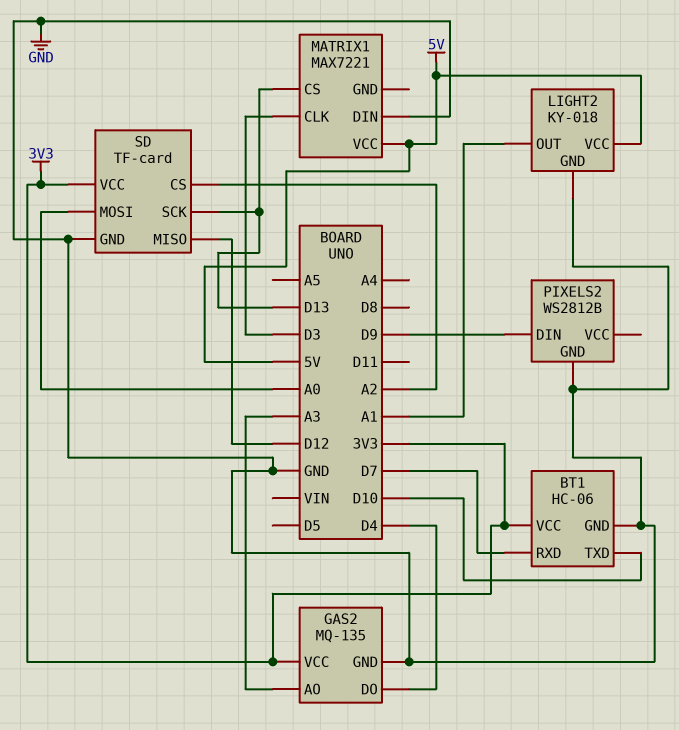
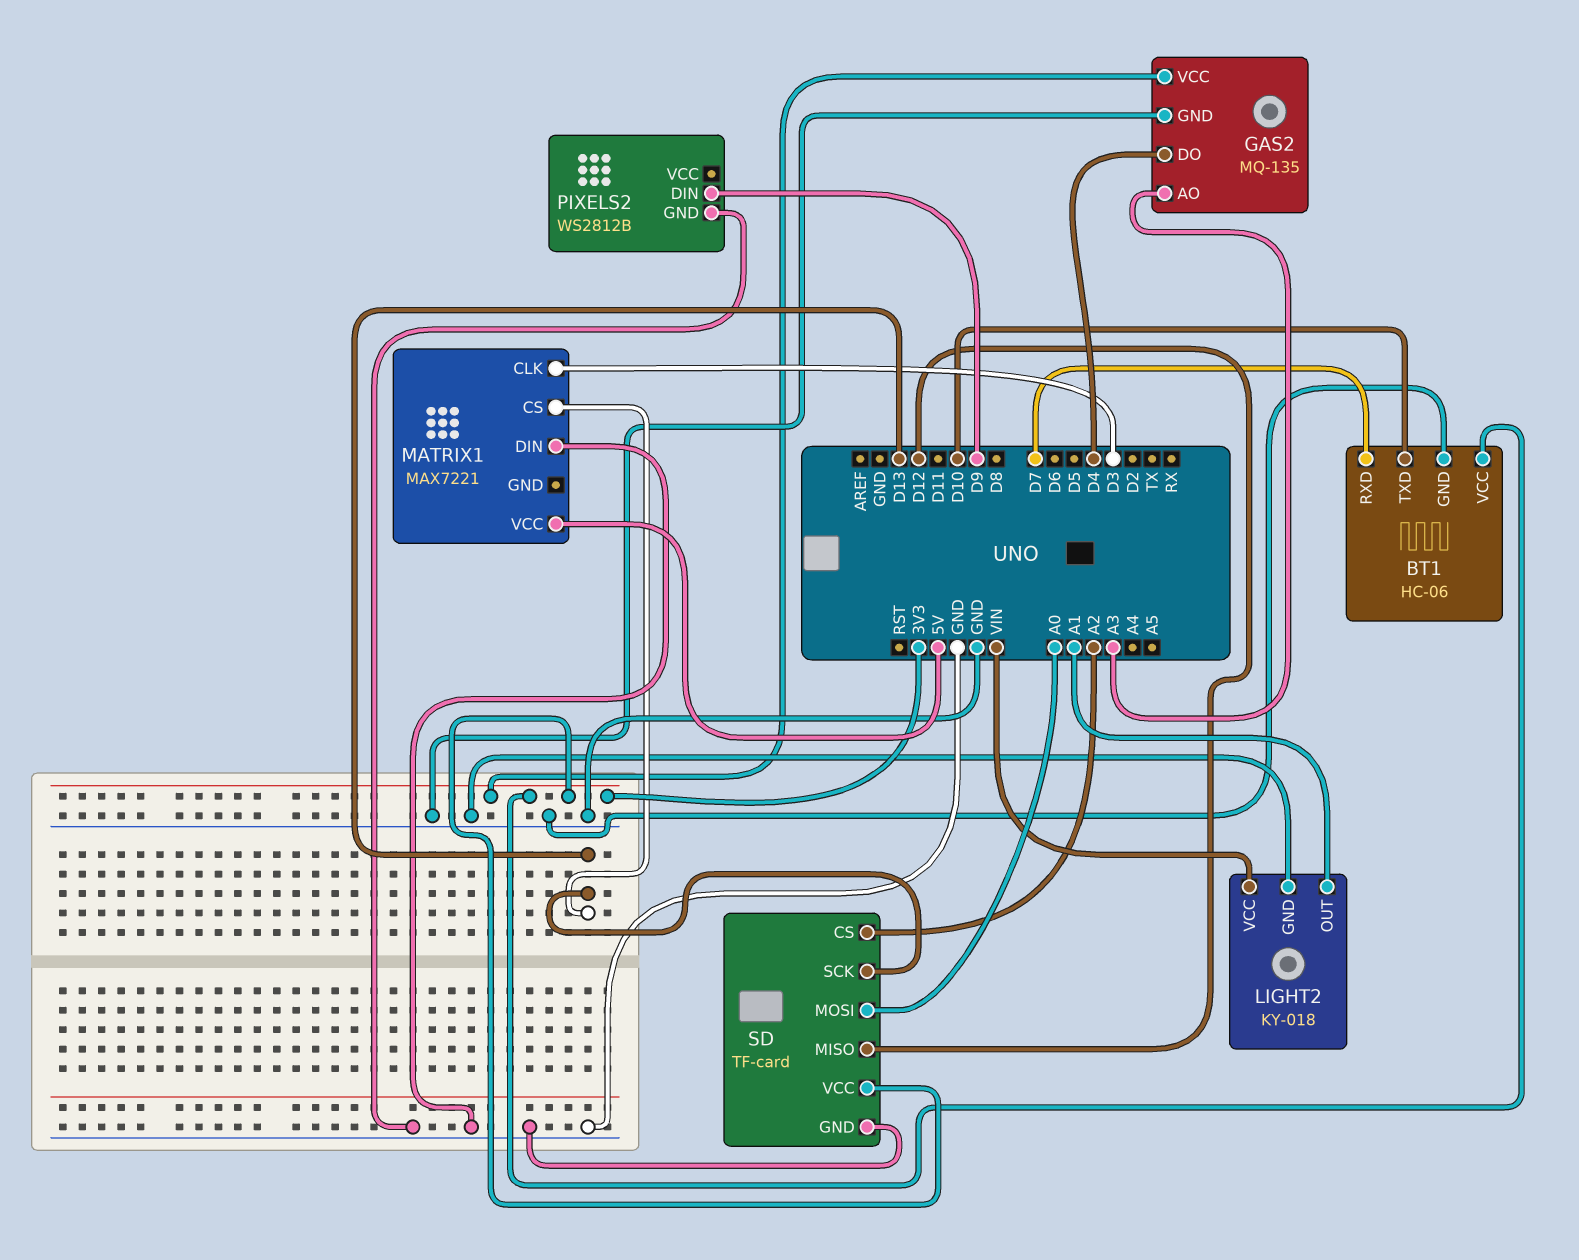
LIGHT2 pin VCC: 5V -> VIN

